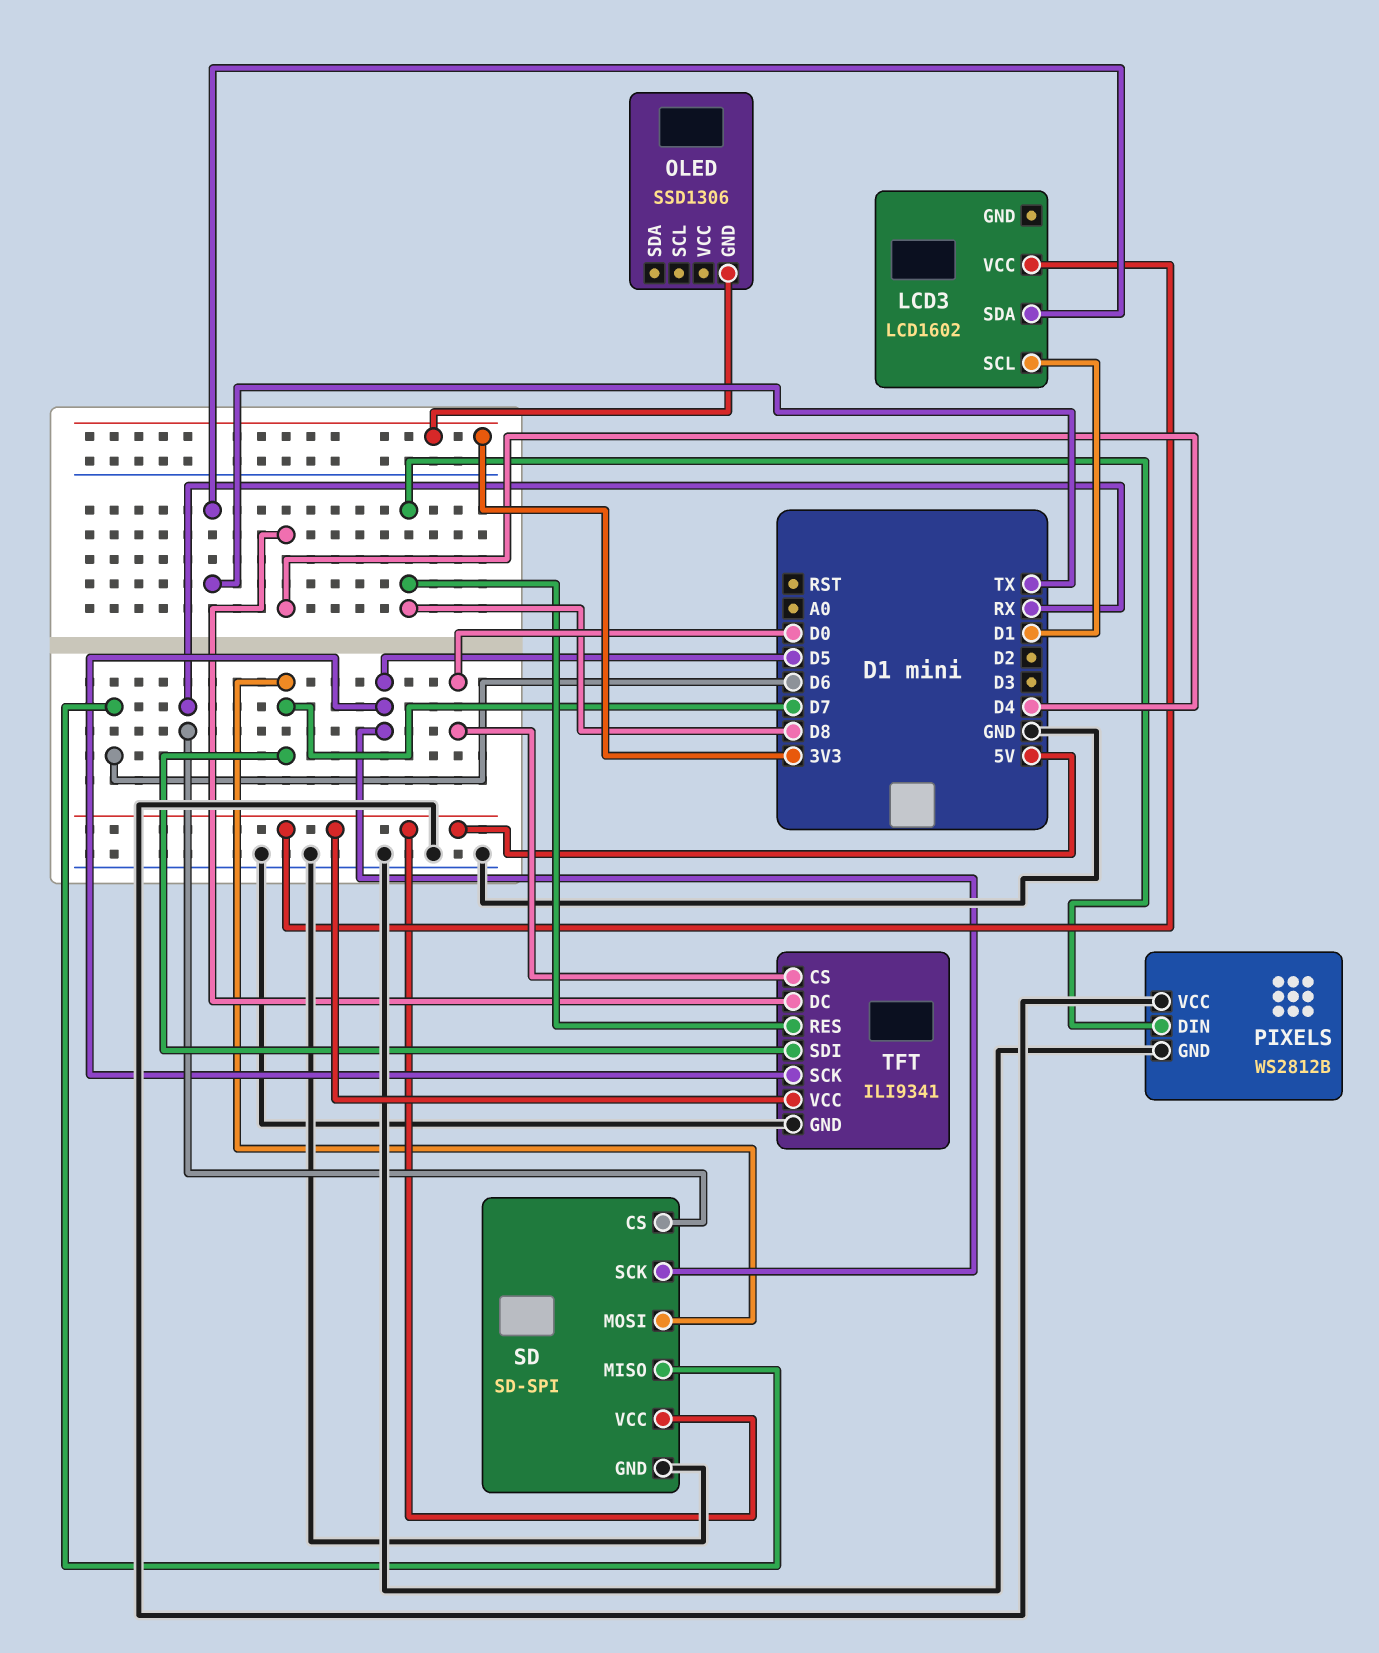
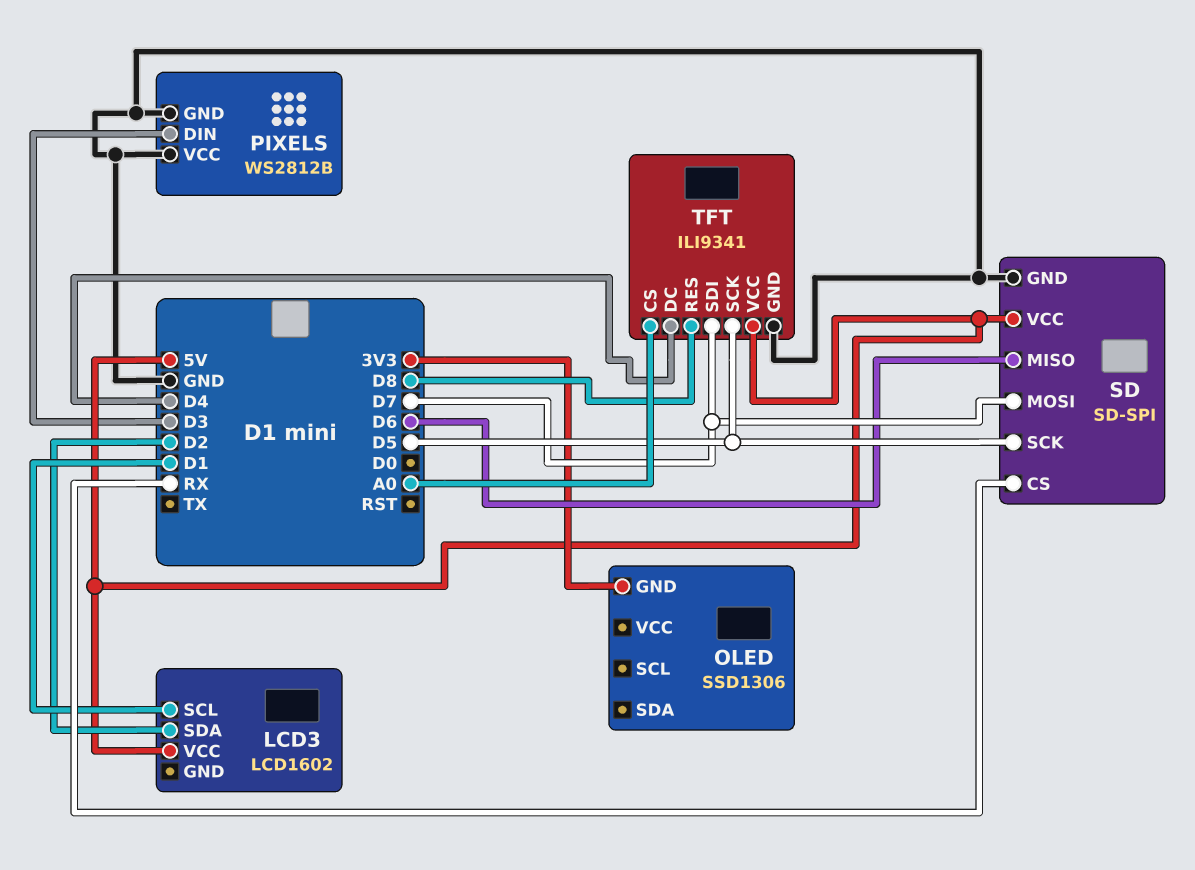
LCD3 pin SDA: TX -> D2
PIXELS pin DIN: D8 -> D3
TFT pin CS: D0 -> A0

